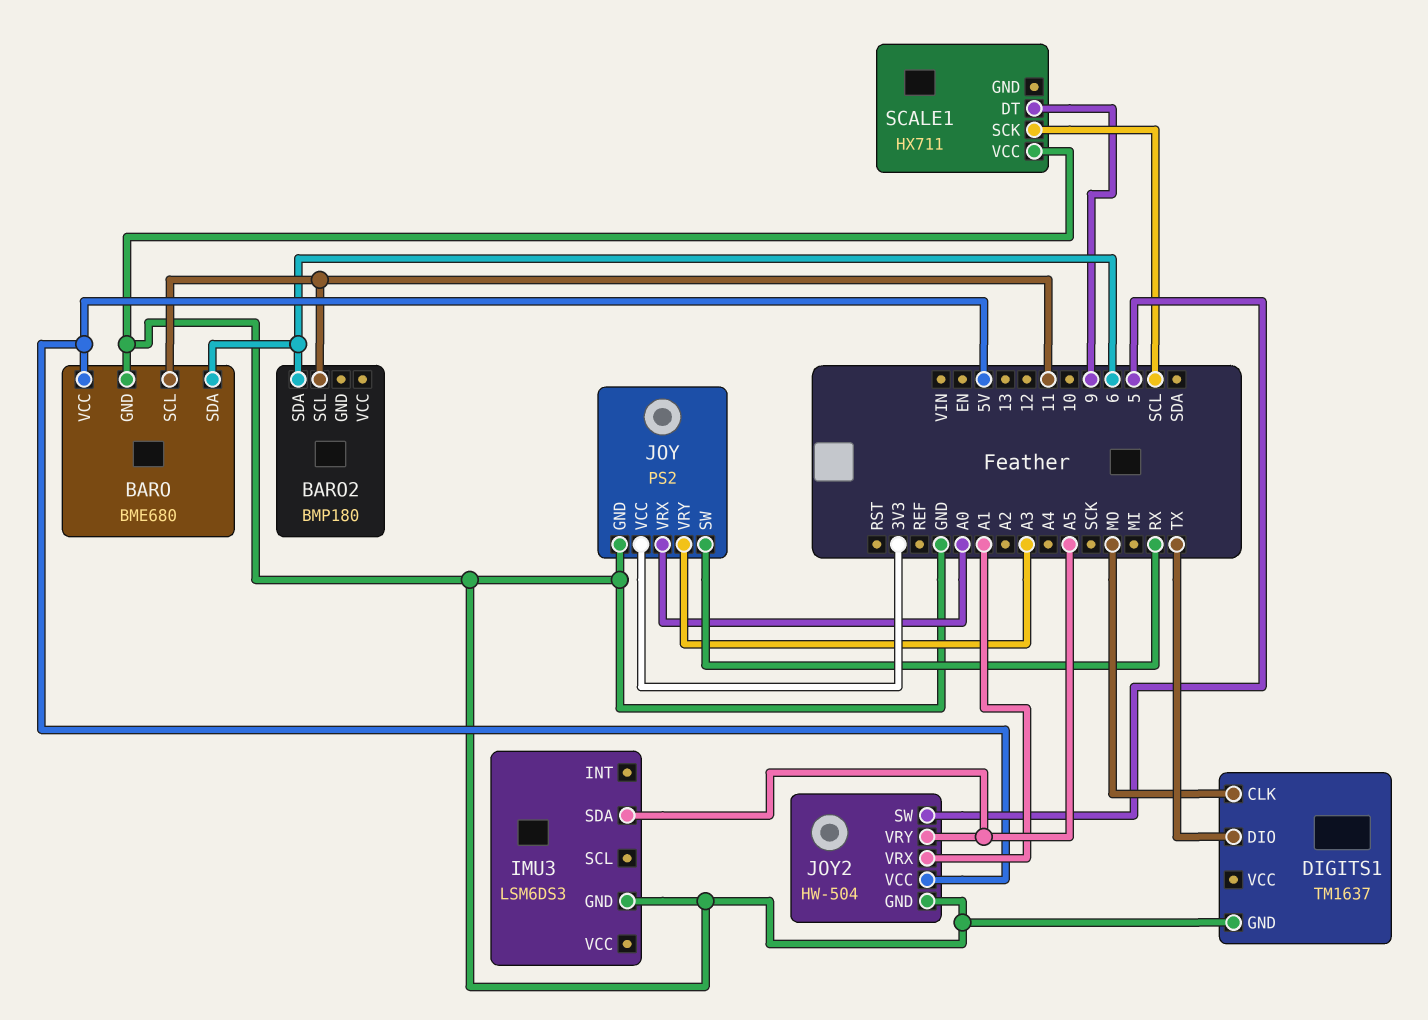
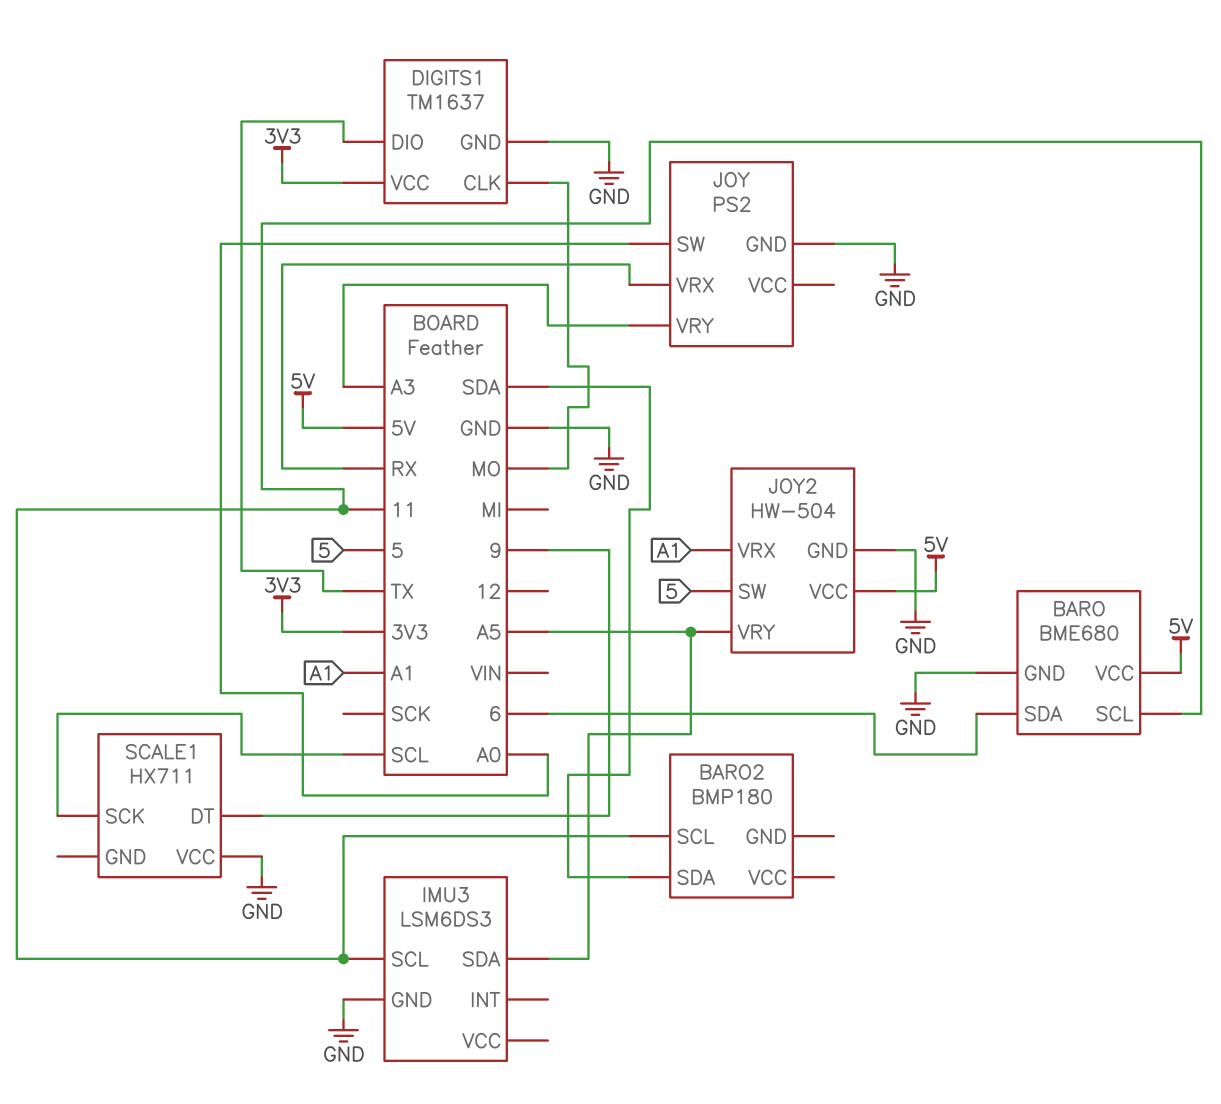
BARO2 pin SDA: 6 -> SDA
DIGITS1 pin VCC: none -> 3V3
IMU3 pin SCL: none -> 11
JOY pin SW: RX -> A0
JOY pin VCC: 3V3 -> none
JOY pin VRX: A0 -> RX

